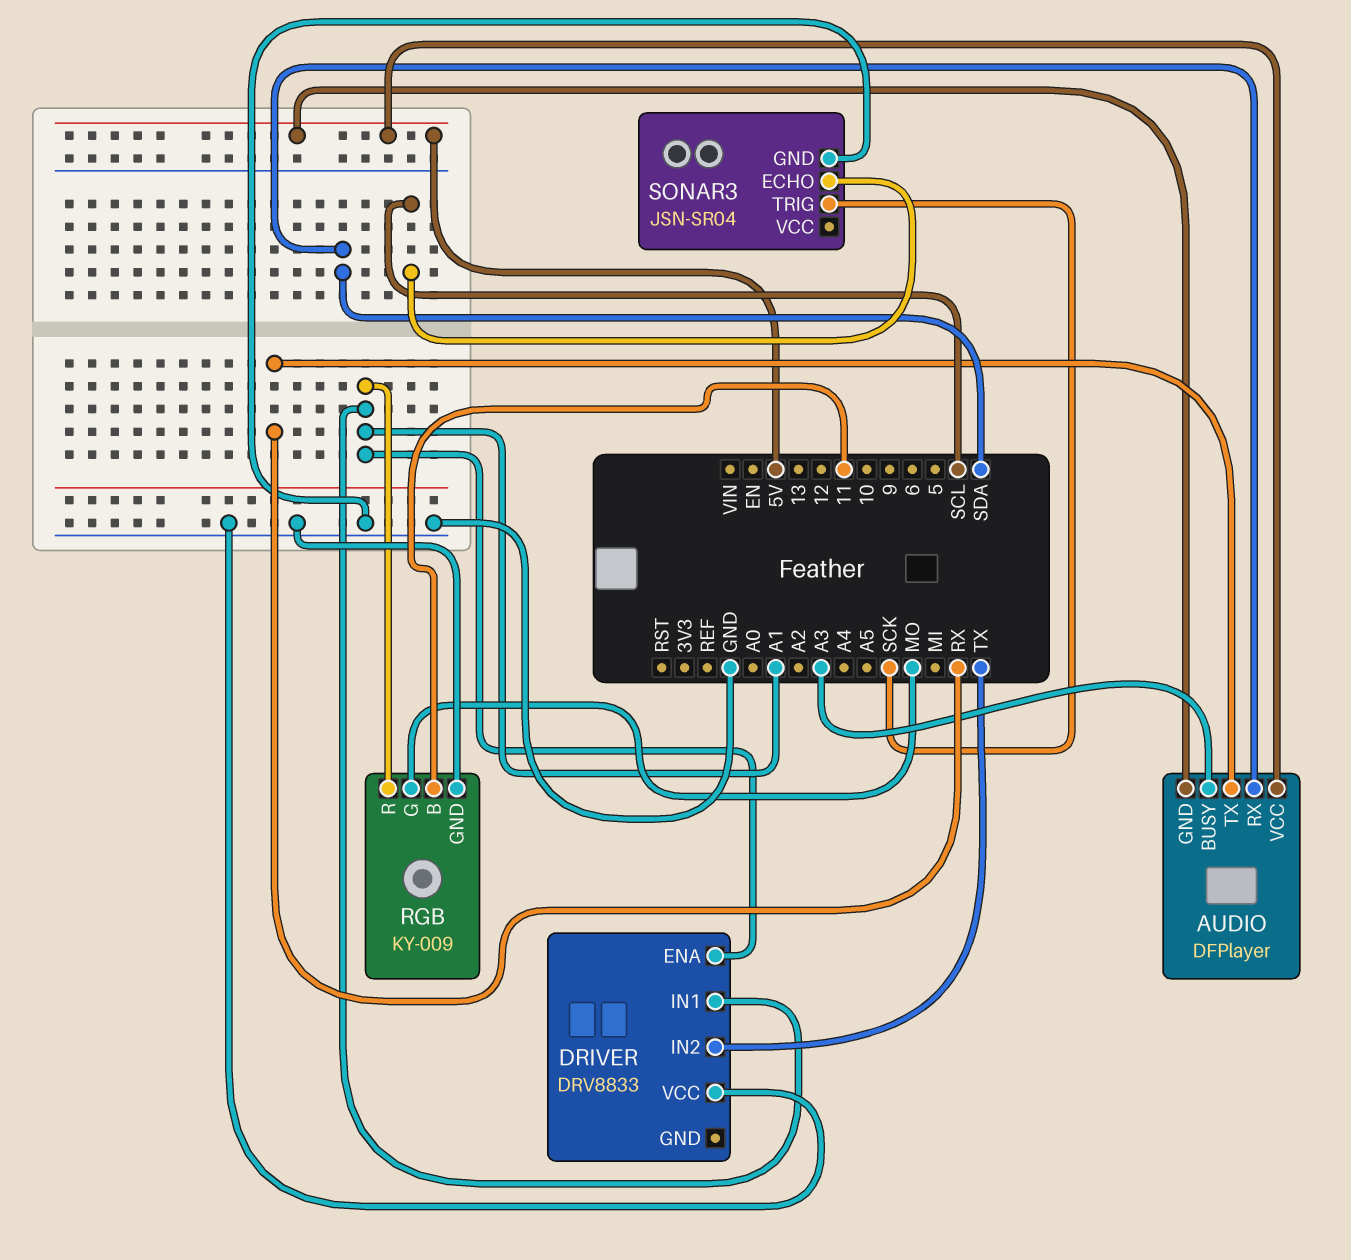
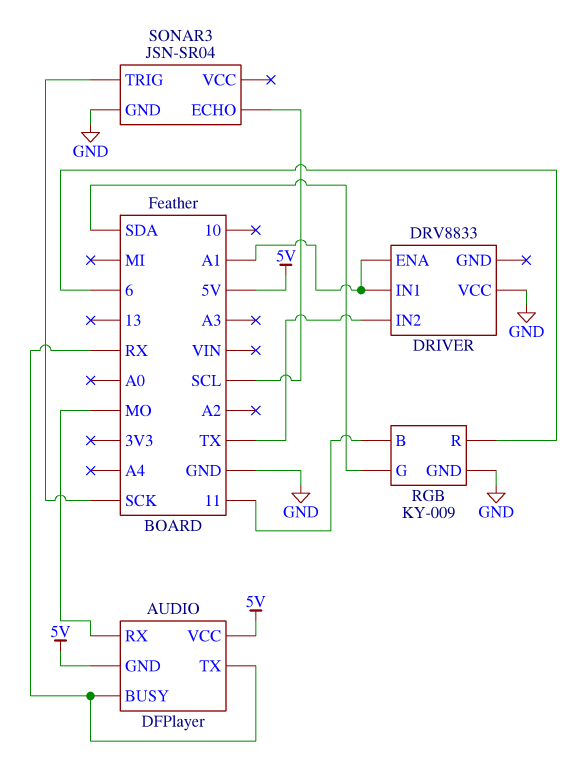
AUDIO pin BUSY: A3 -> RX
AUDIO pin RX: SDA -> MO
RGB pin G: MO -> SDA
RGB pin R: A1 -> 6

